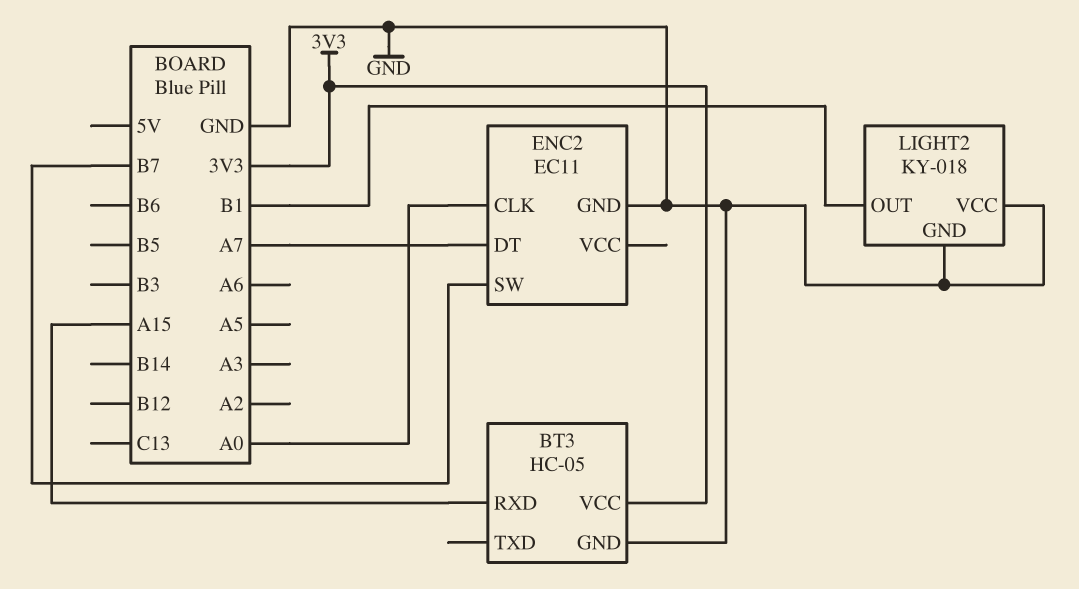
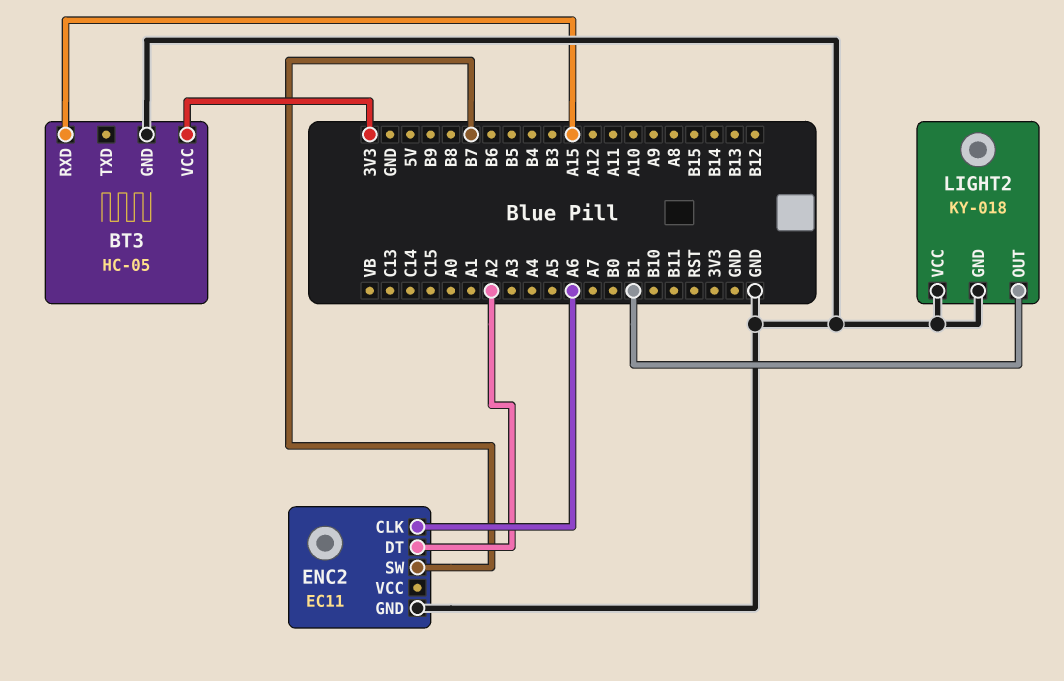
ENC2 pin CLK: A0 -> A6
ENC2 pin DT: A7 -> A2

